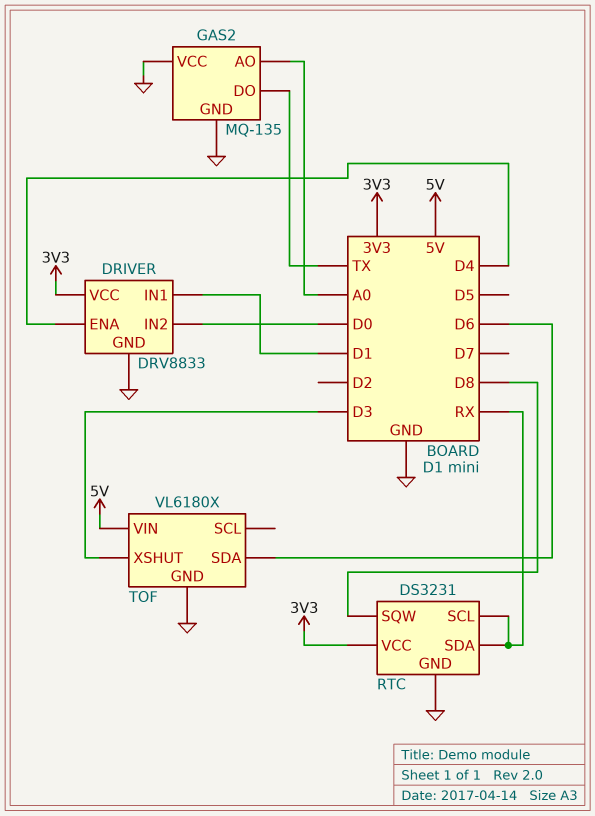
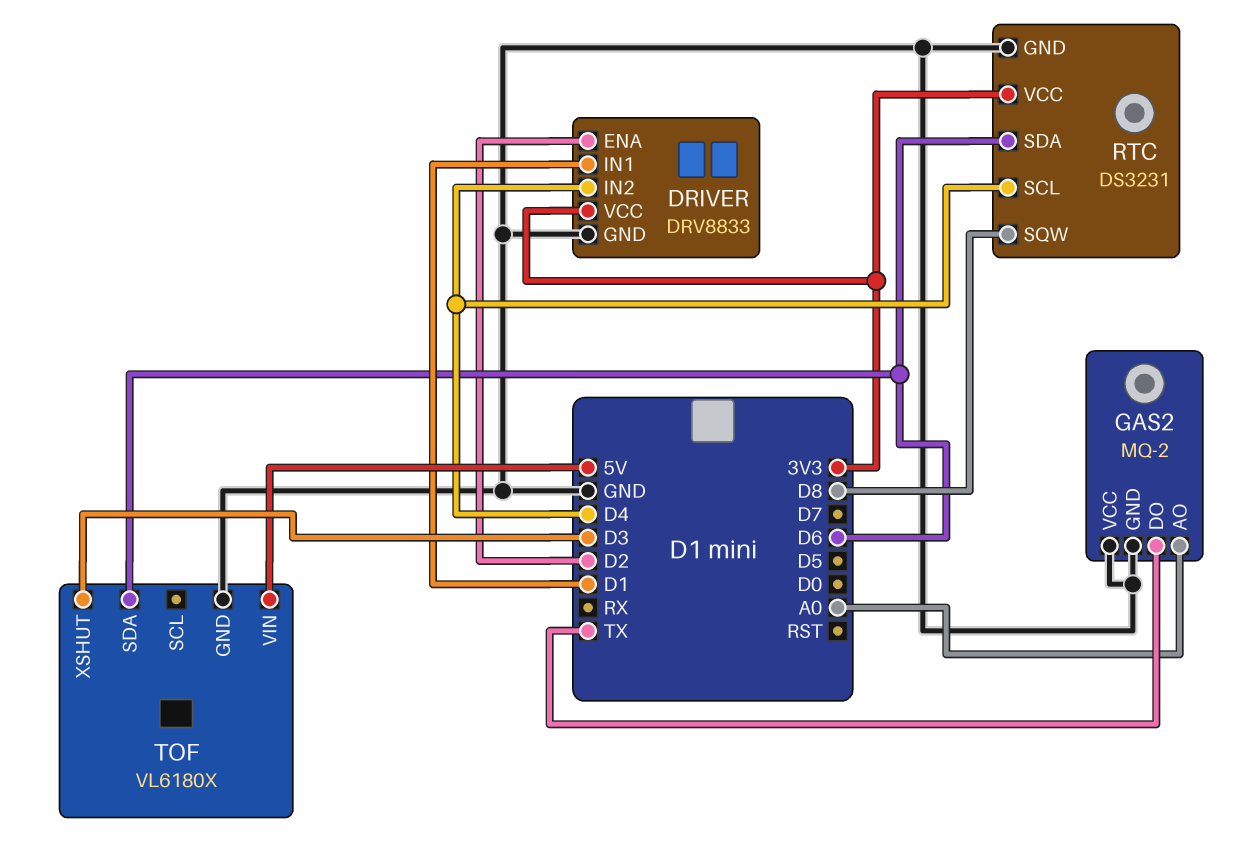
DRIVER pin ENA: D4 -> D2
DRIVER pin IN2: D0 -> D4
GAS2: MQ-135 -> MQ-2
RTC pin SCL: RX -> D4
RTC pin SDA: RX -> D6

